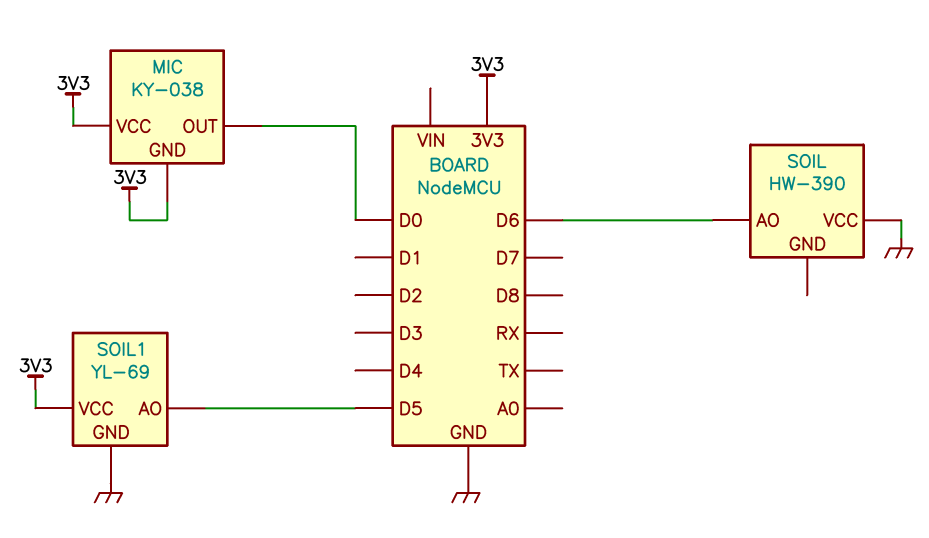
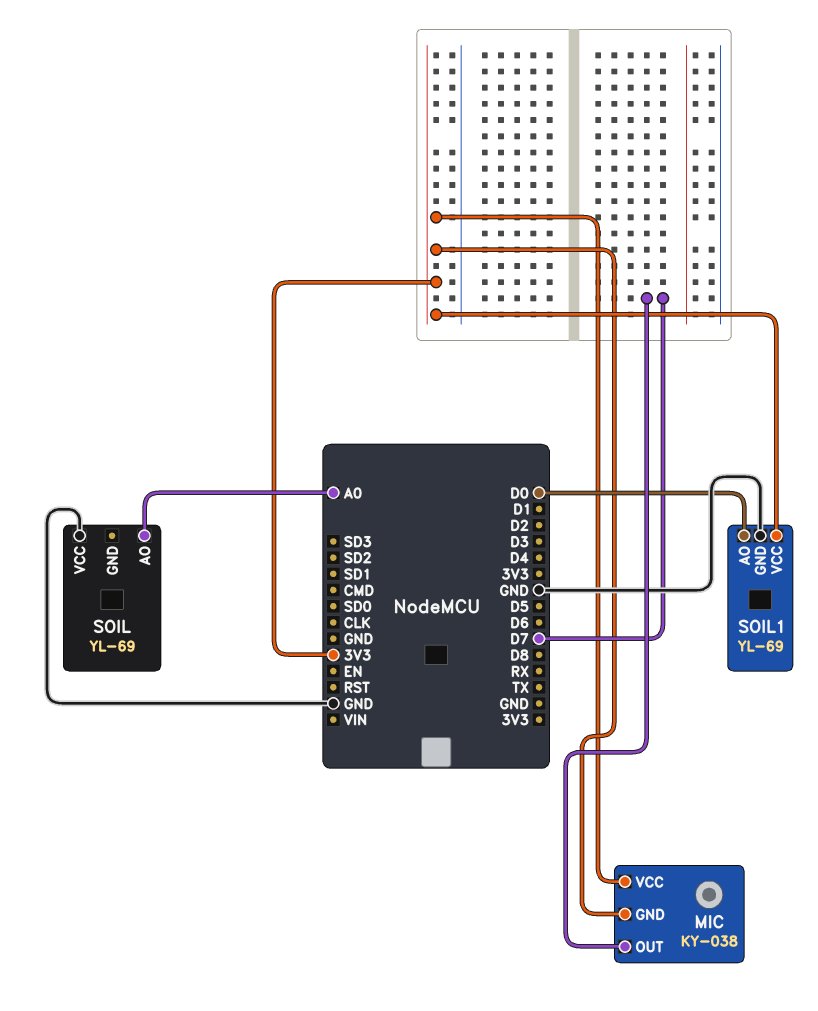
MIC pin OUT: D0 -> D7
SOIL: HW-390 -> YL-69
SOIL pin AO: D6 -> A0
SOIL1 pin AO: D5 -> D0

